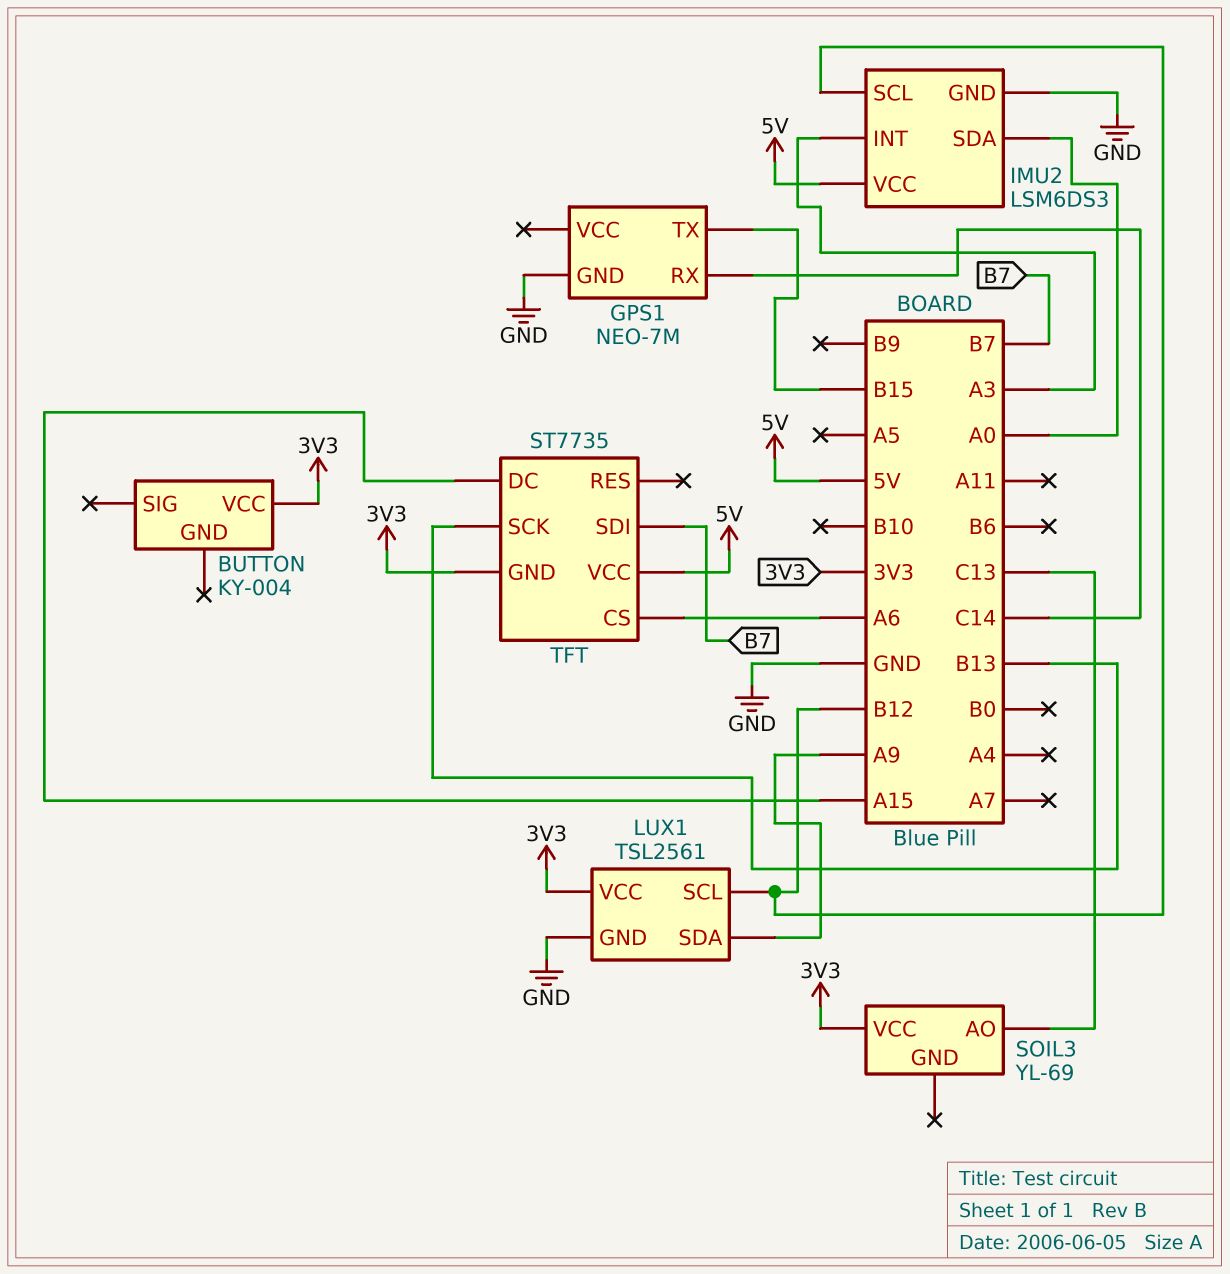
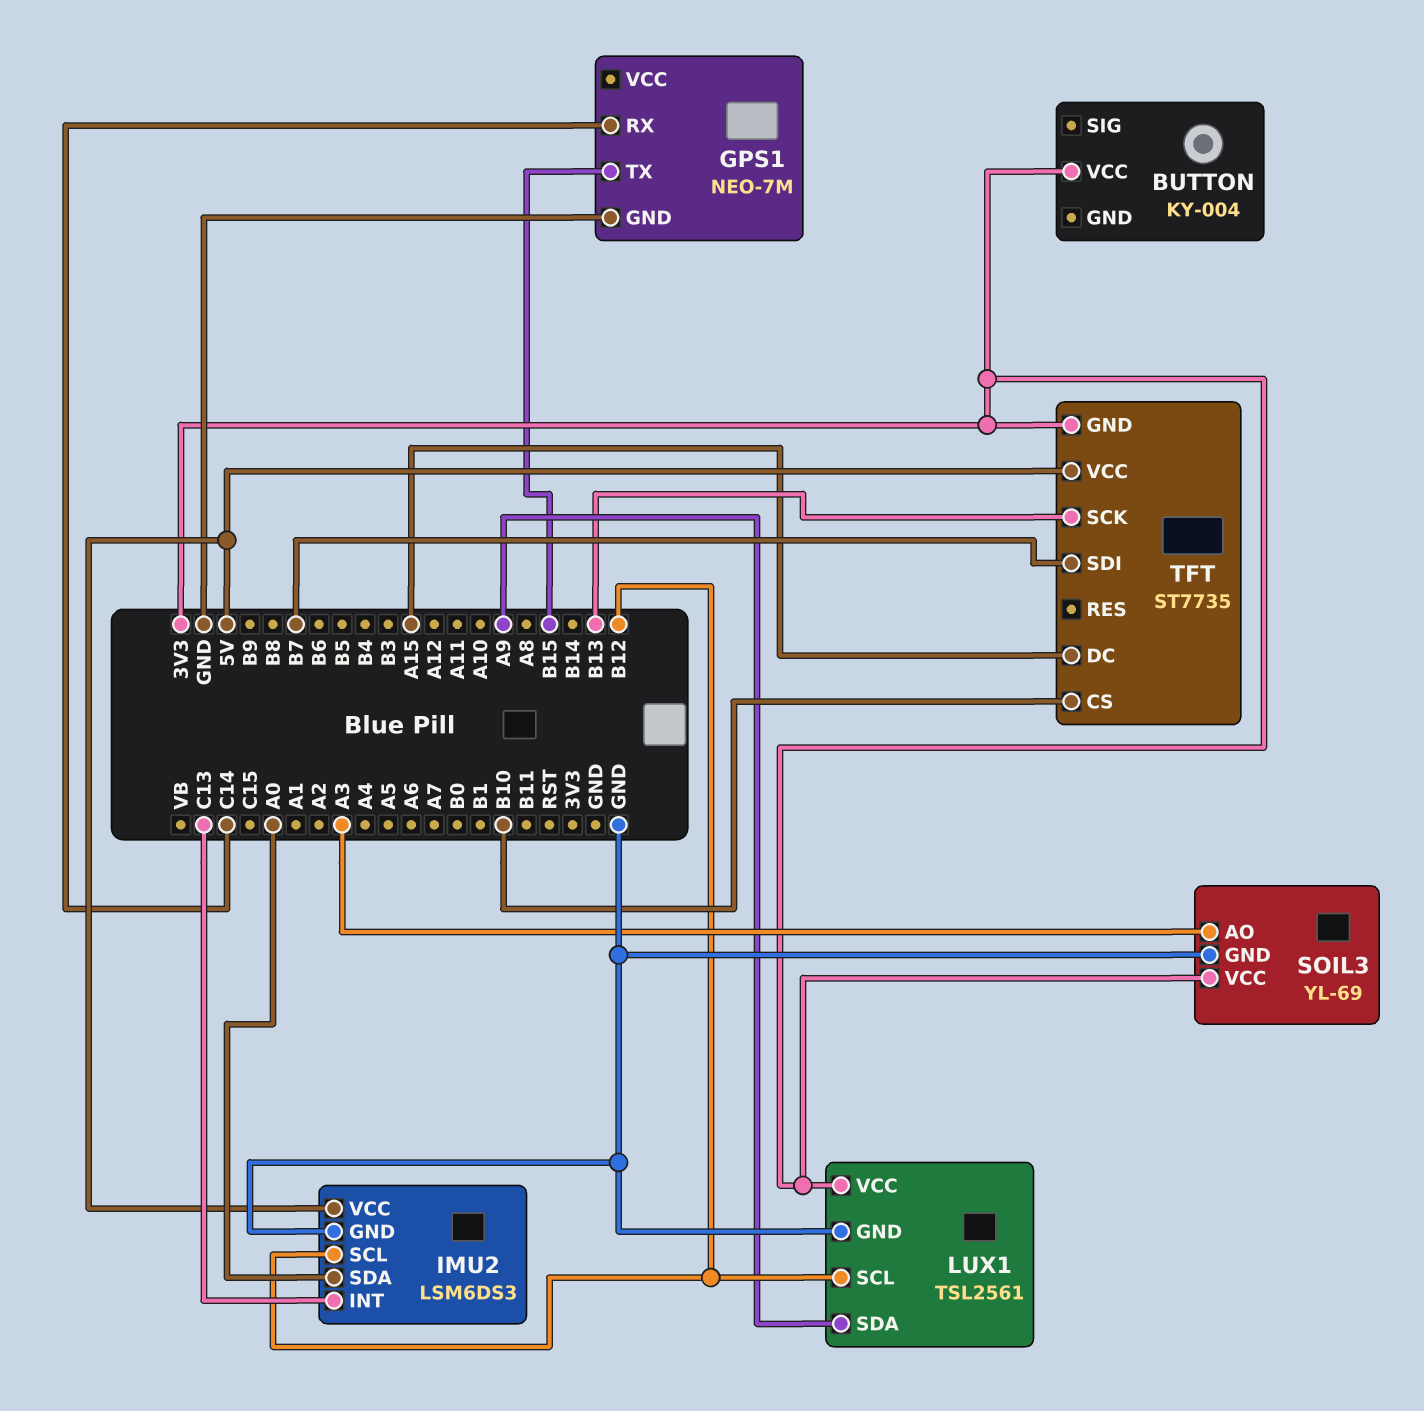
IMU2 pin INT: A3 -> C13
SOIL3 pin AO: C13 -> A3
SOIL3 pin GND: none -> GND
TFT pin CS: A6 -> B10

